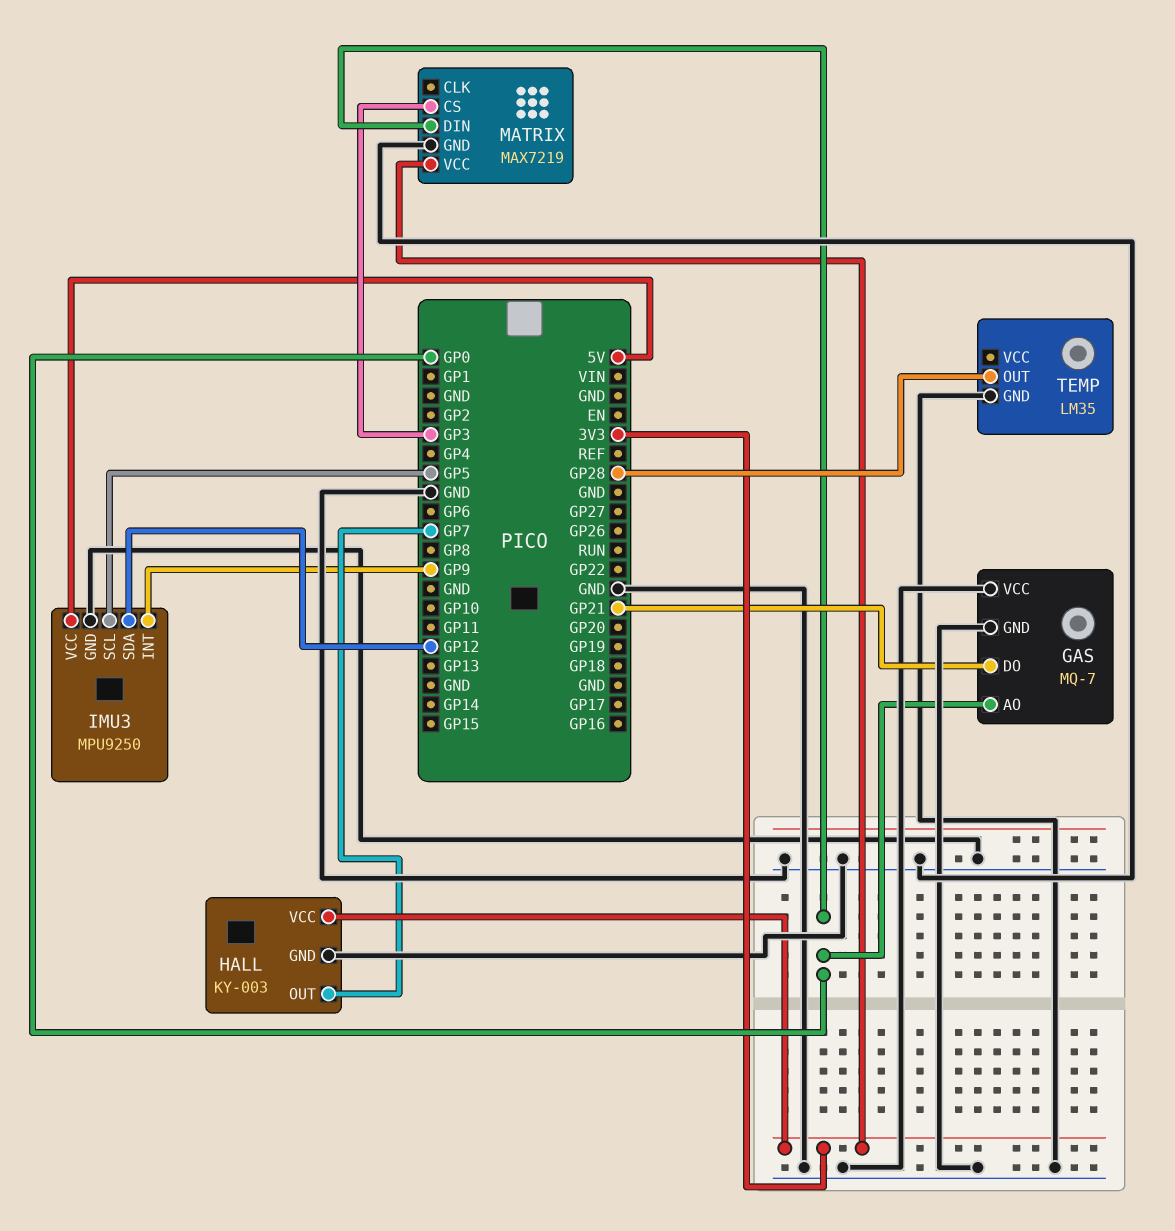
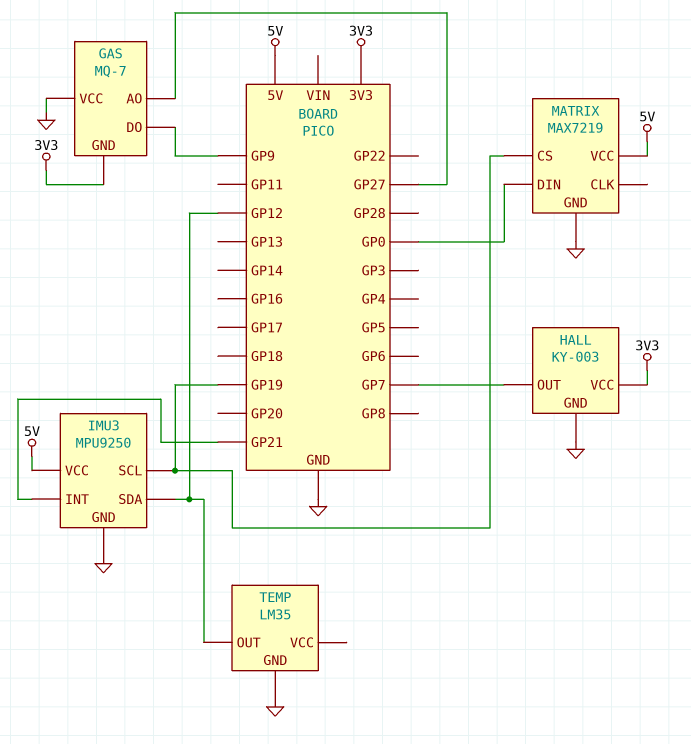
GAS pin AO: GP0 -> GP27
GAS pin DO: GP21 -> GP9
GAS pin GND: GND -> 3V3
IMU3 pin INT: GP9 -> GP21
IMU3 pin SCL: GP5 -> GP19
MATRIX pin CS: GP3 -> GP19
MATRIX pin VCC: 3V3 -> 5V
TEMP pin OUT: GP28 -> GP12

